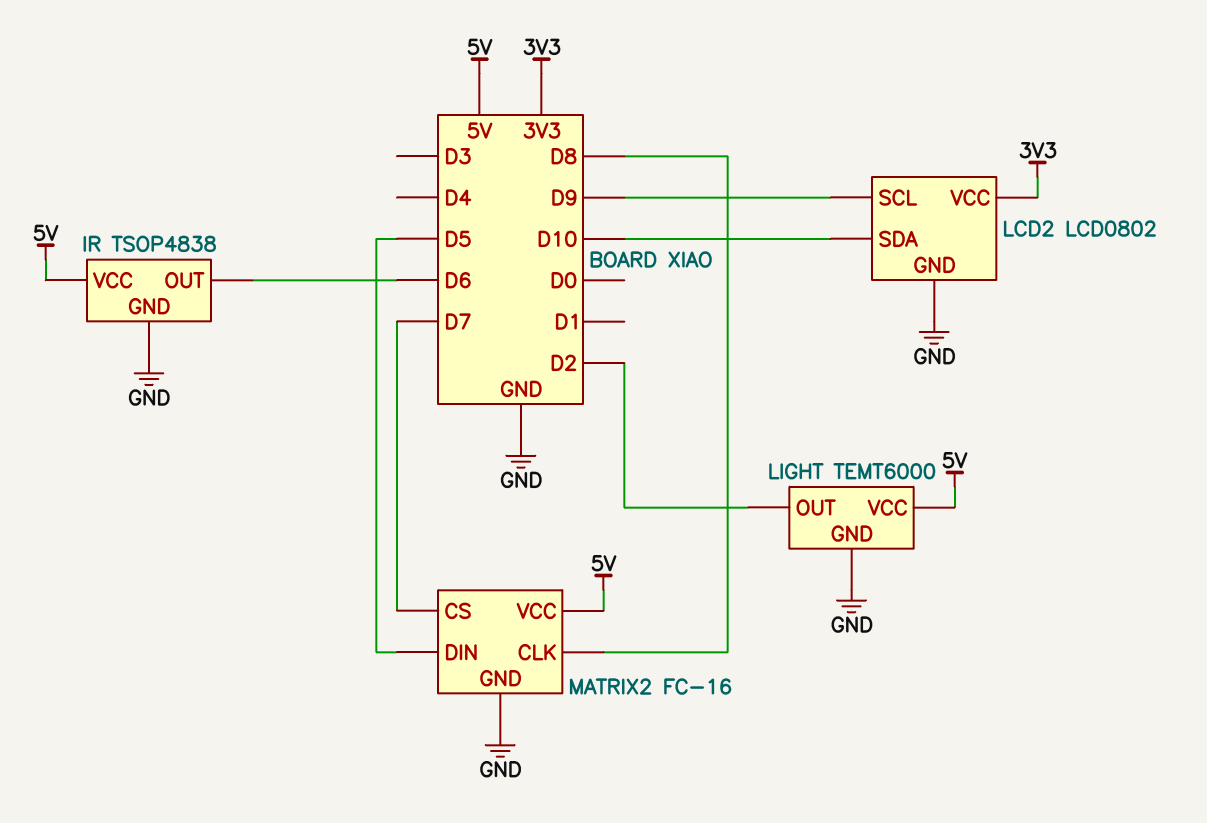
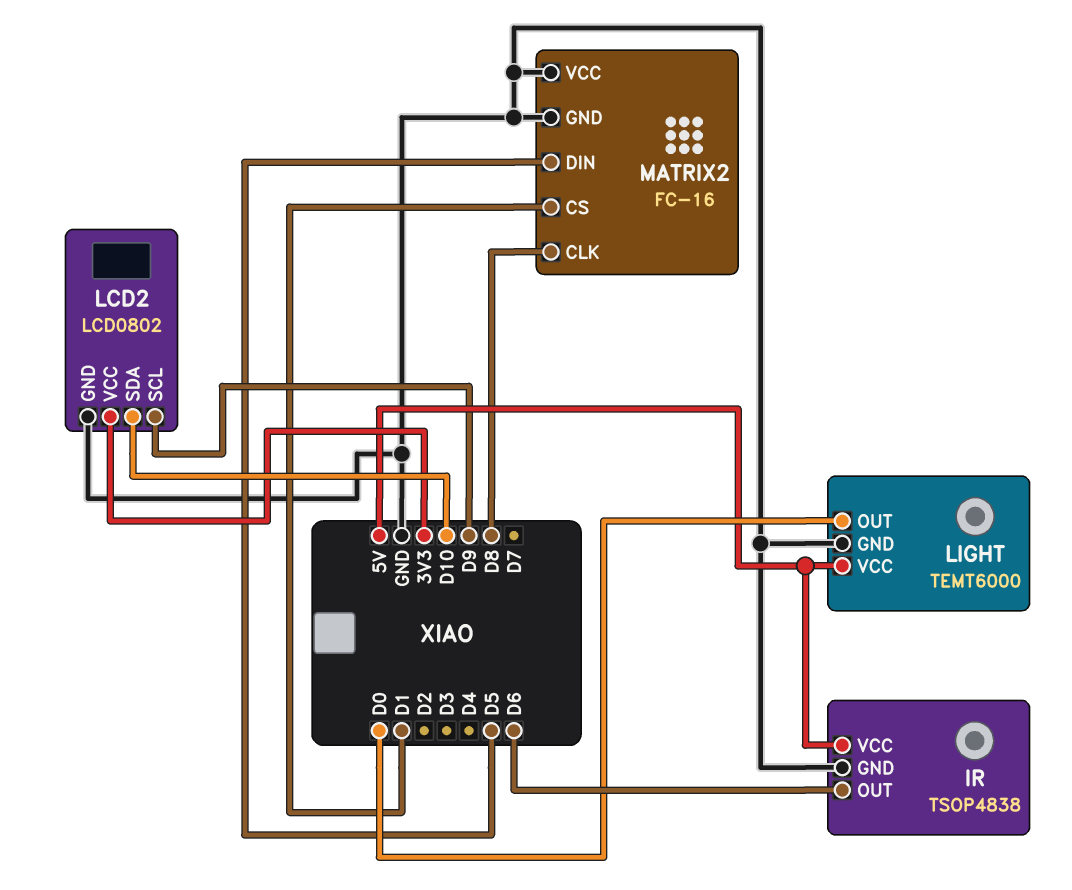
LIGHT pin OUT: D2 -> D0
MATRIX2 pin CS: D7 -> D1
MATRIX2 pin VCC: 5V -> GND

